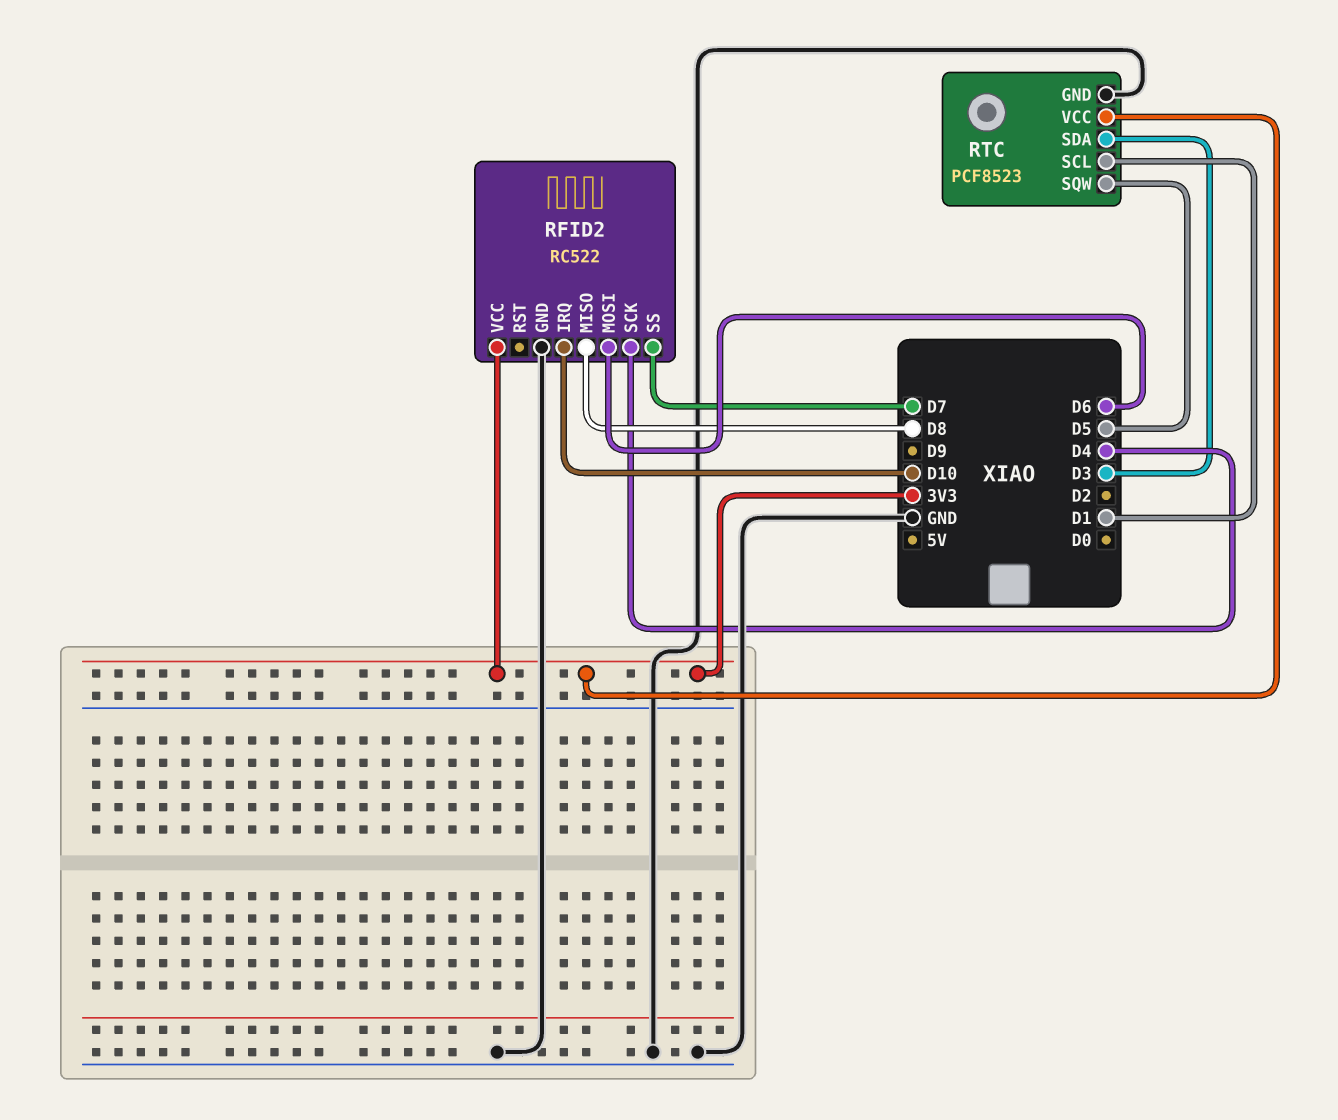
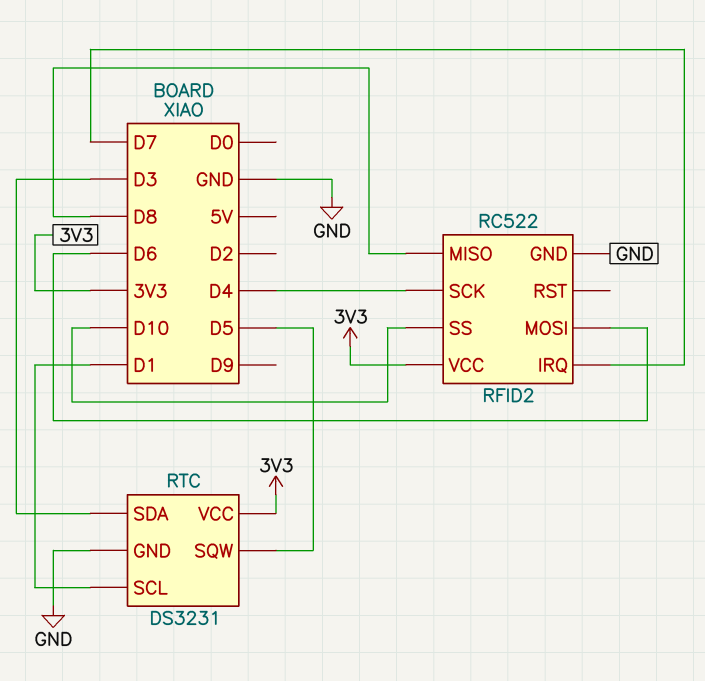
RFID2 pin IRQ: D10 -> D7
RFID2 pin SS: D7 -> D10
RTC: PCF8523 -> DS3231

